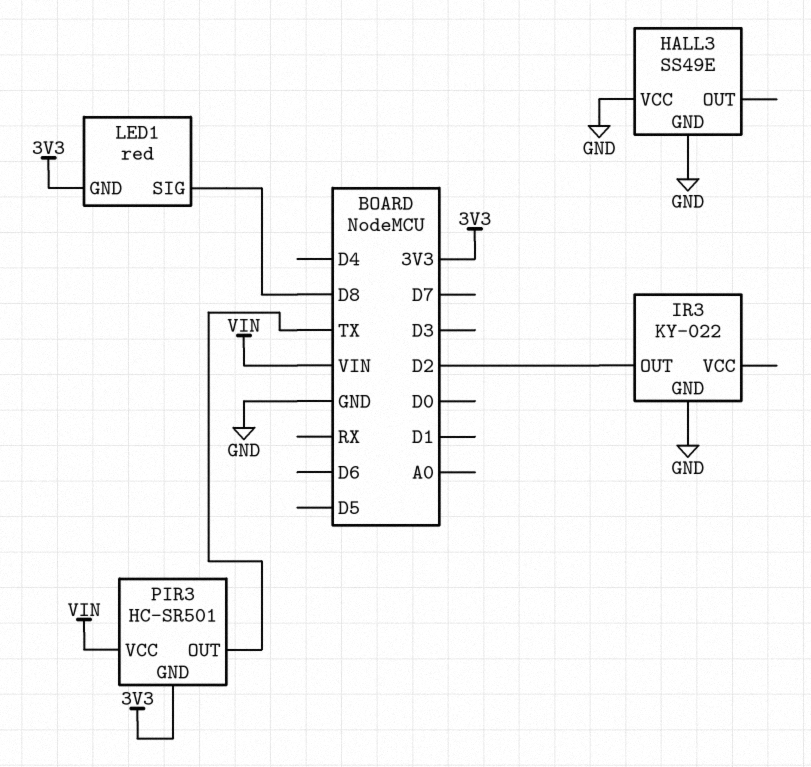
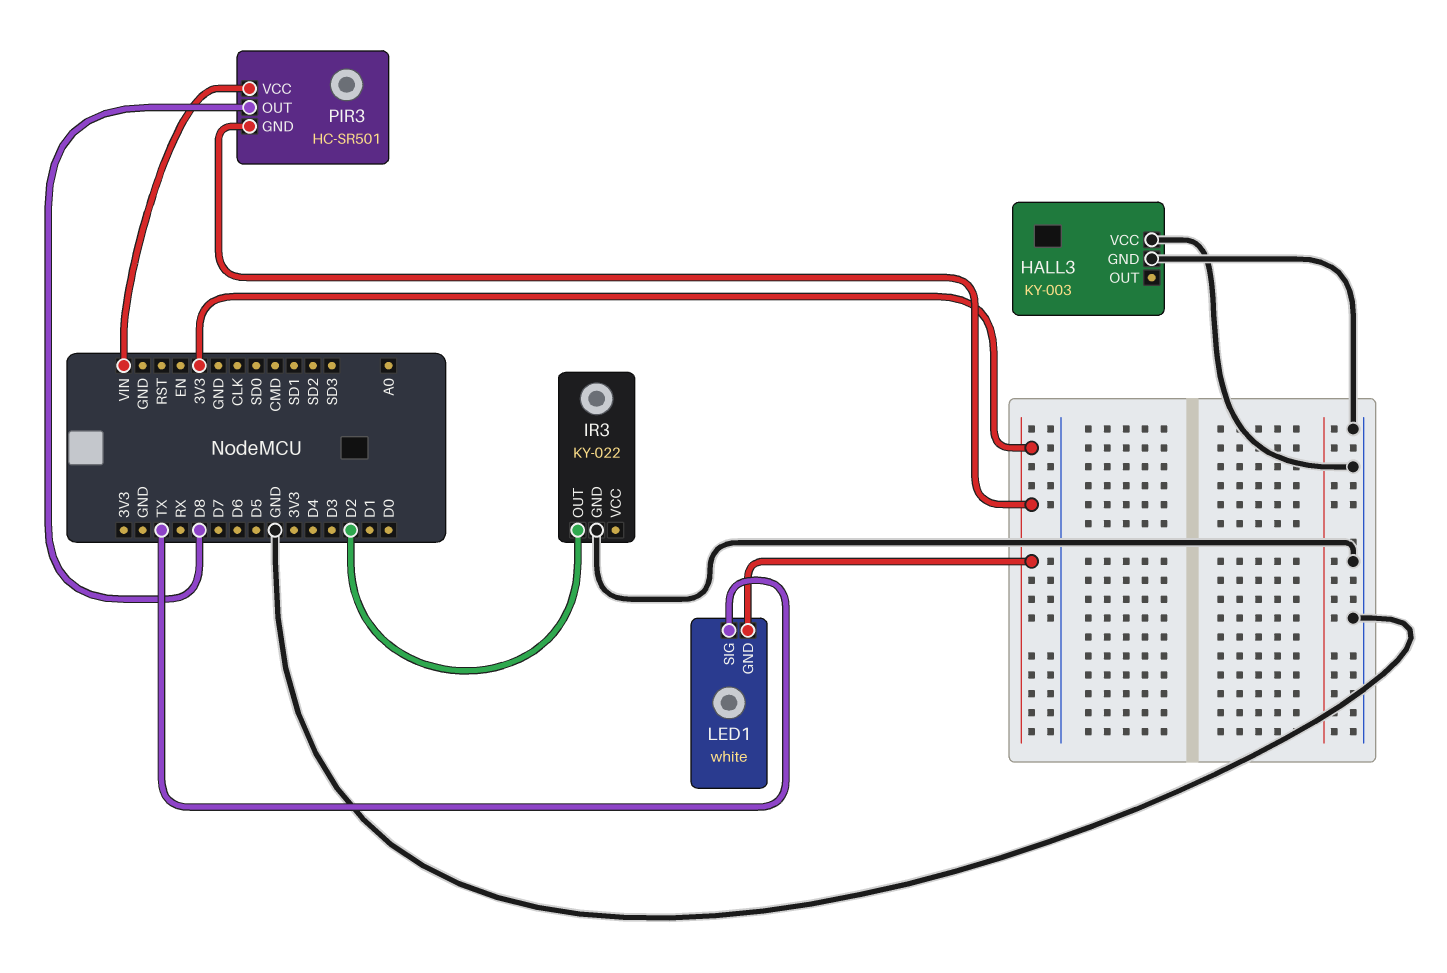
HALL3: SS49E -> KY-003
LED1: red -> white
LED1 pin SIG: D8 -> TX
PIR3 pin OUT: TX -> D8

